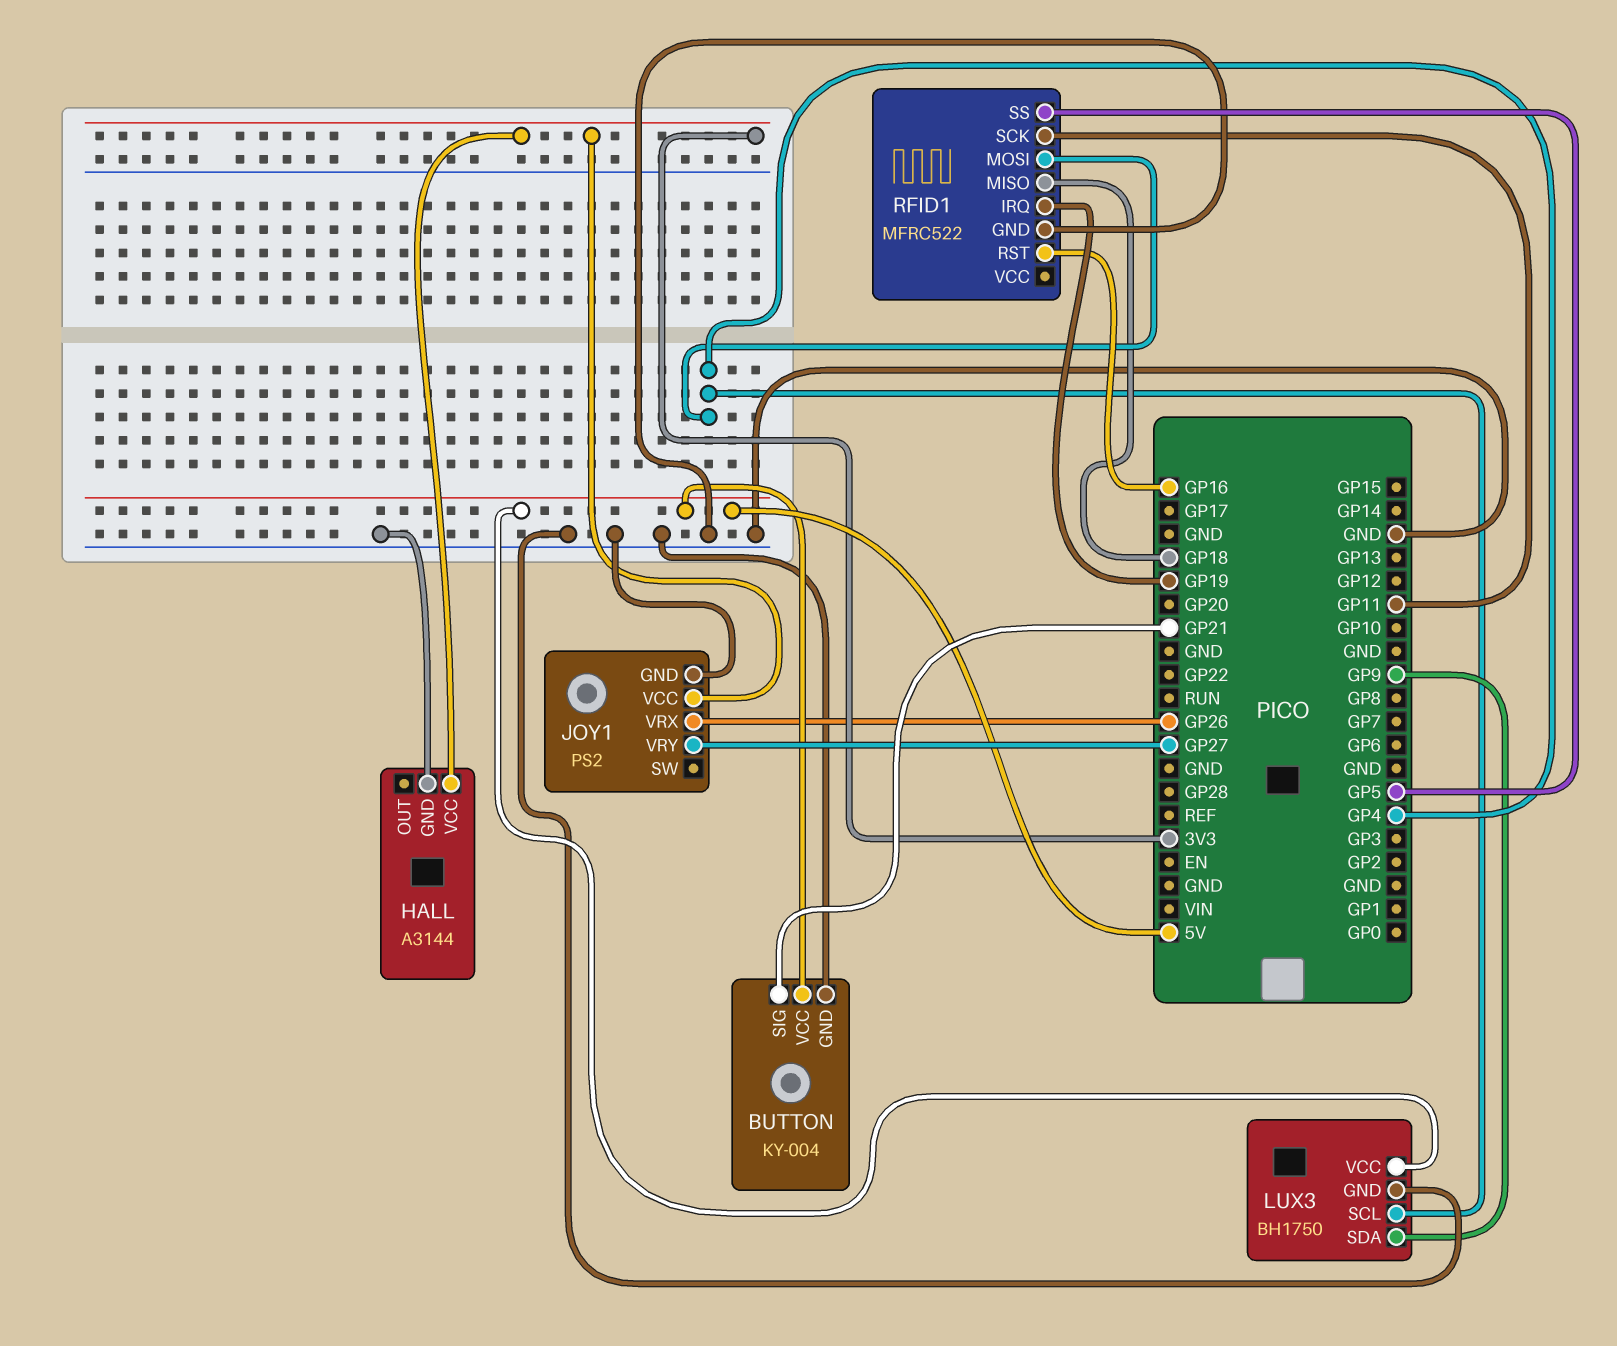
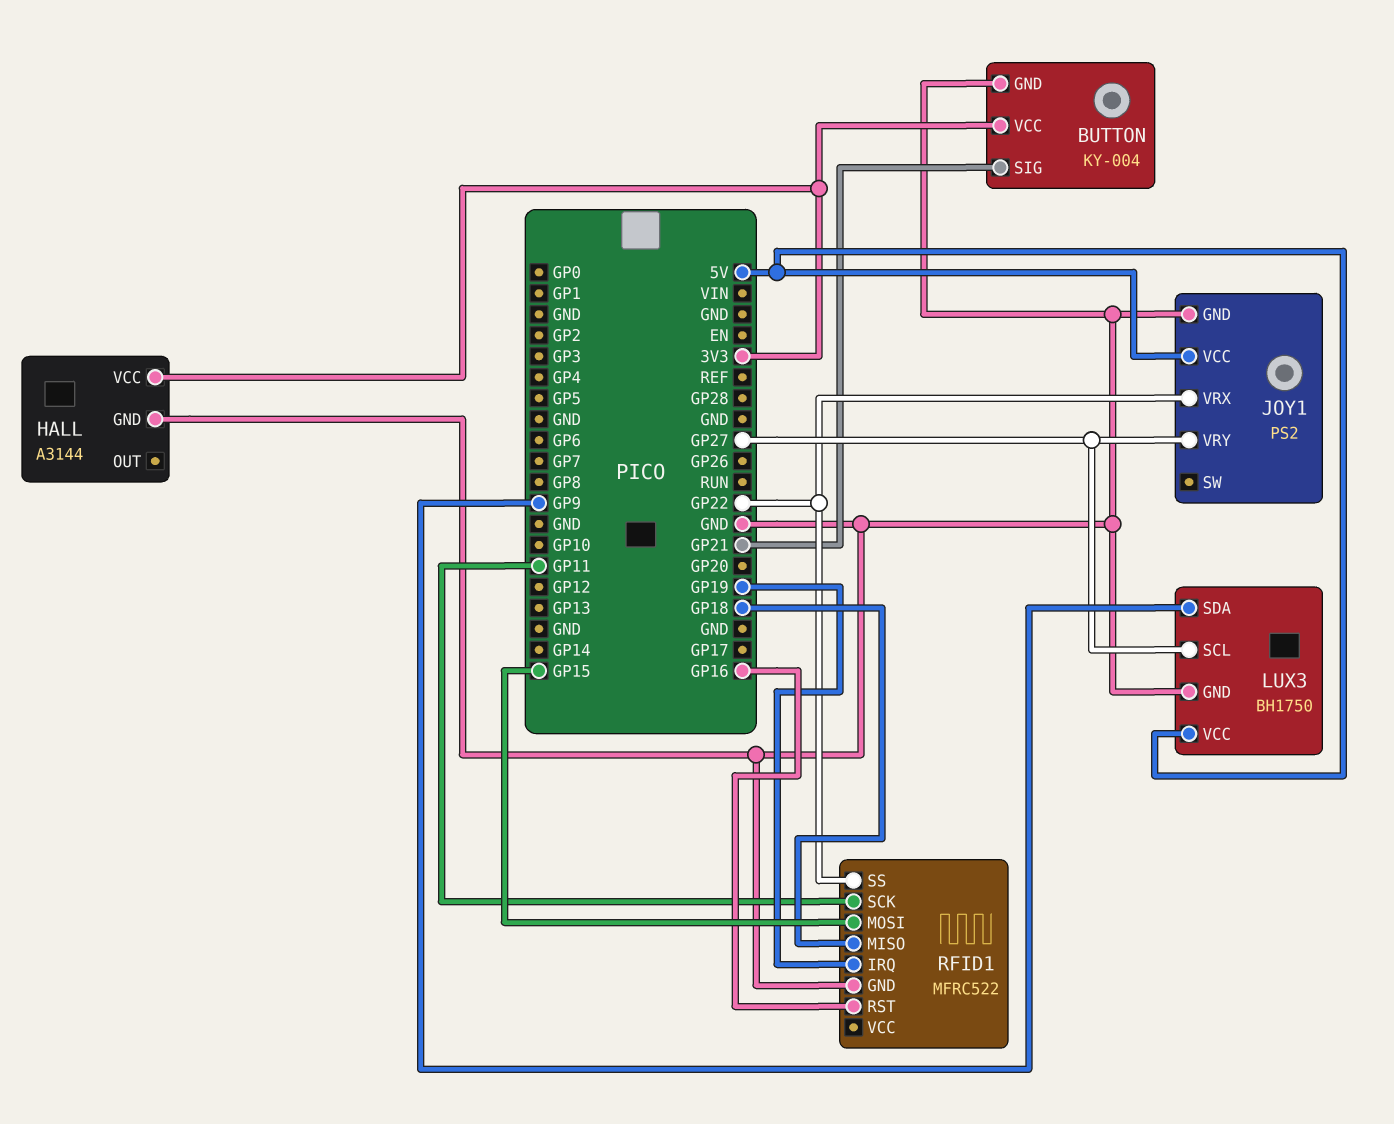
BUTTON pin VCC: 5V -> 3V3
JOY1 pin VCC: 3V3 -> 5V
JOY1 pin VRX: GP26 -> GP22
LUX3 pin SCL: GP4 -> GP27
RFID1 pin MOSI: GP4 -> GP15
RFID1 pin SS: GP5 -> GP22

